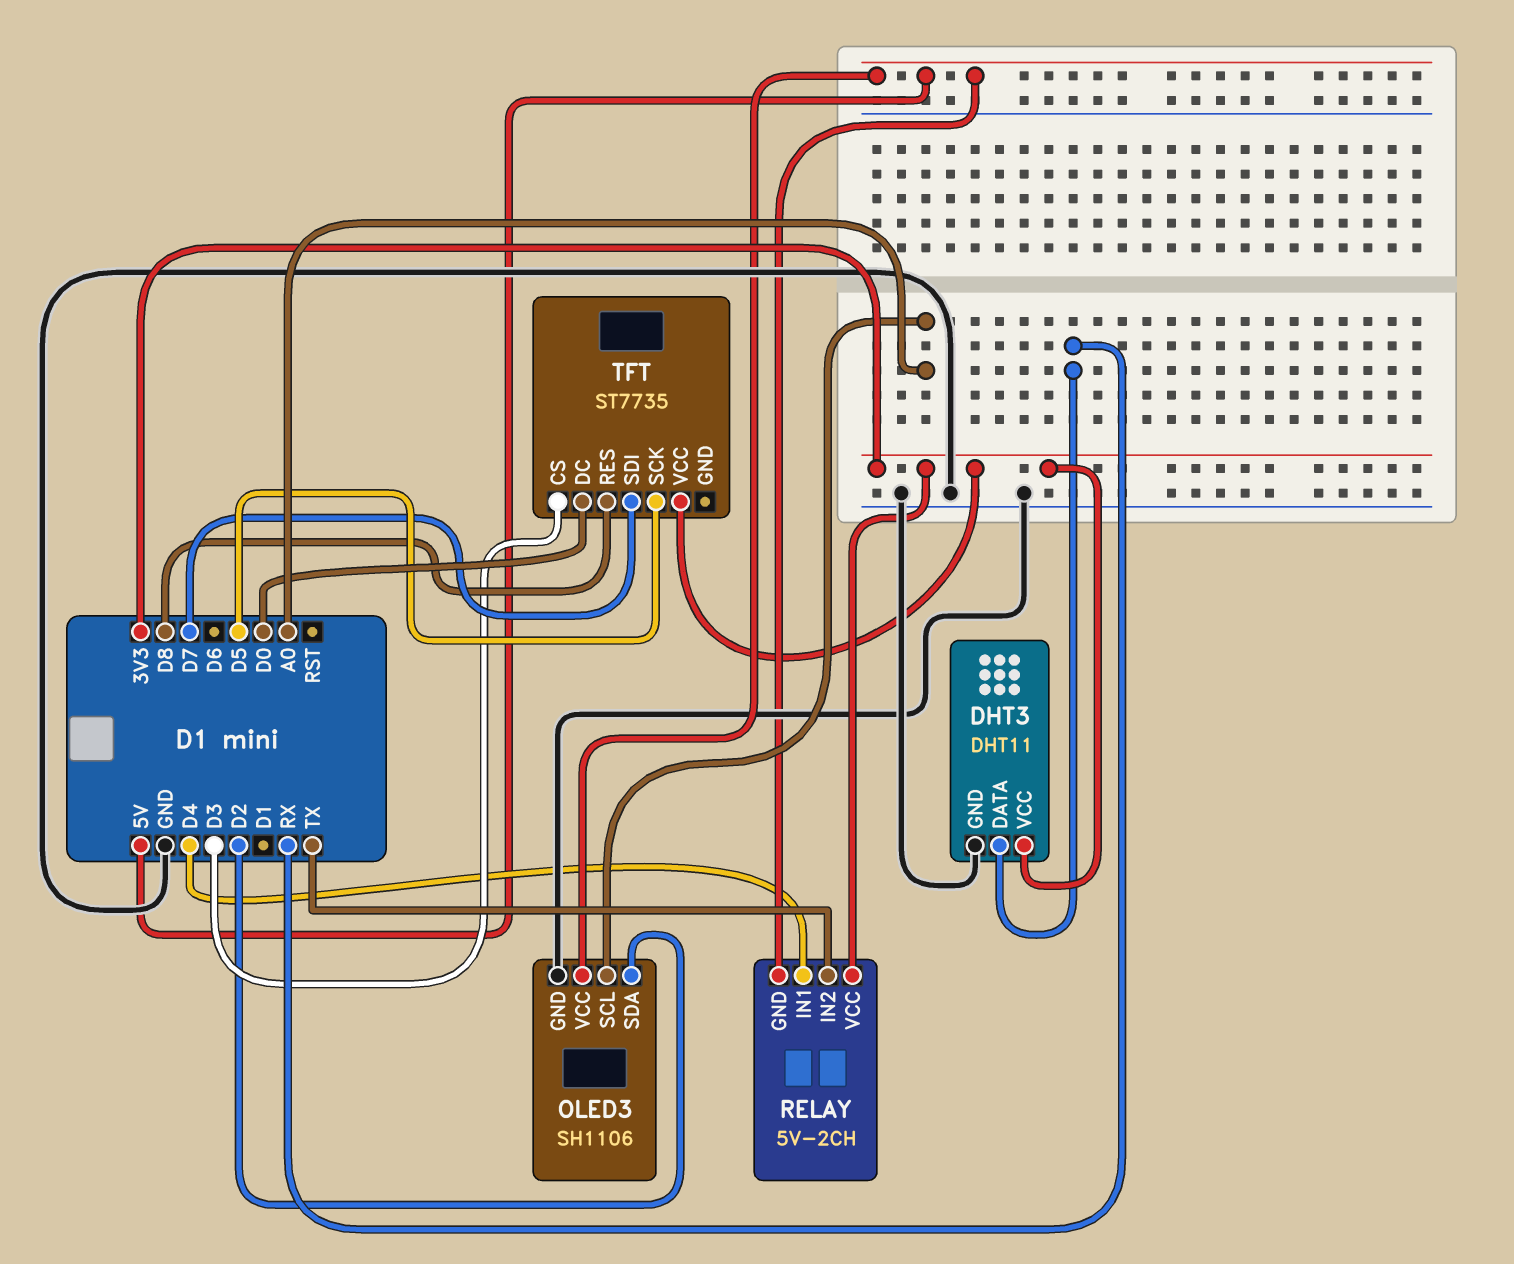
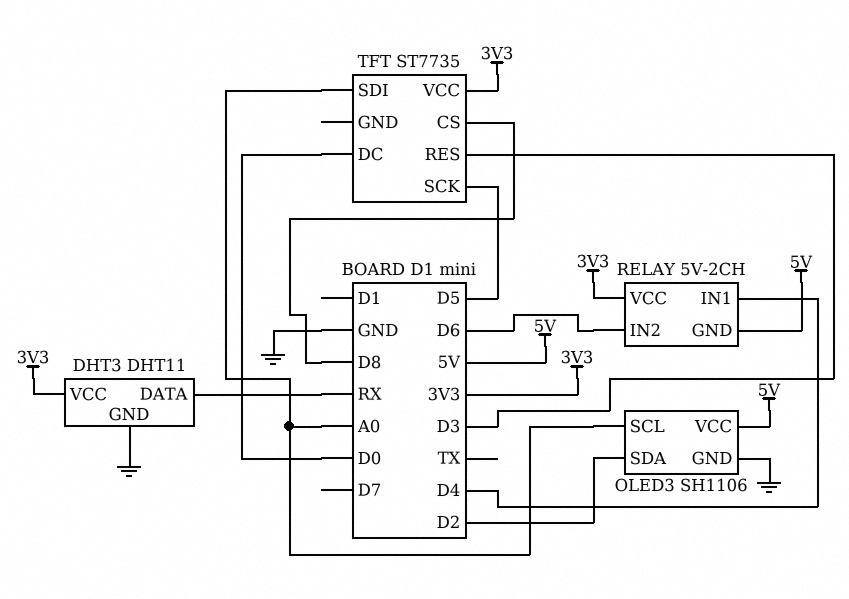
RELAY pin IN2: TX -> D6
TFT pin CS: D3 -> D8
TFT pin RES: D8 -> D3
TFT pin SDI: D7 -> A0

